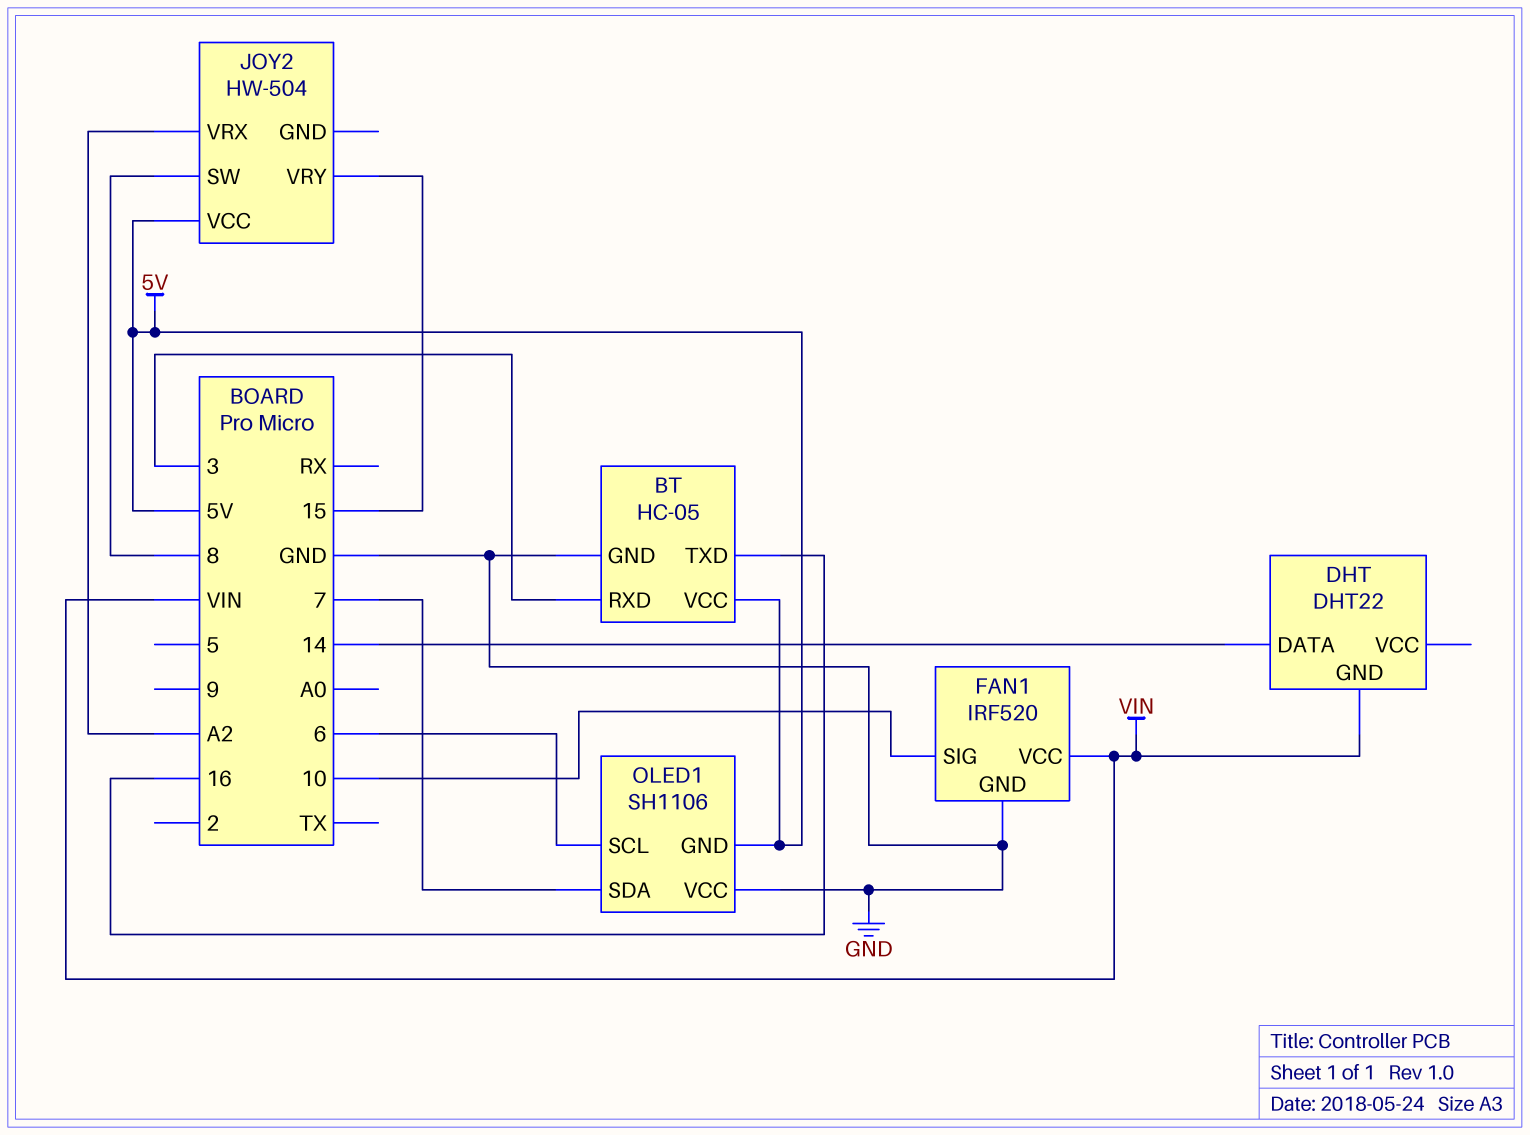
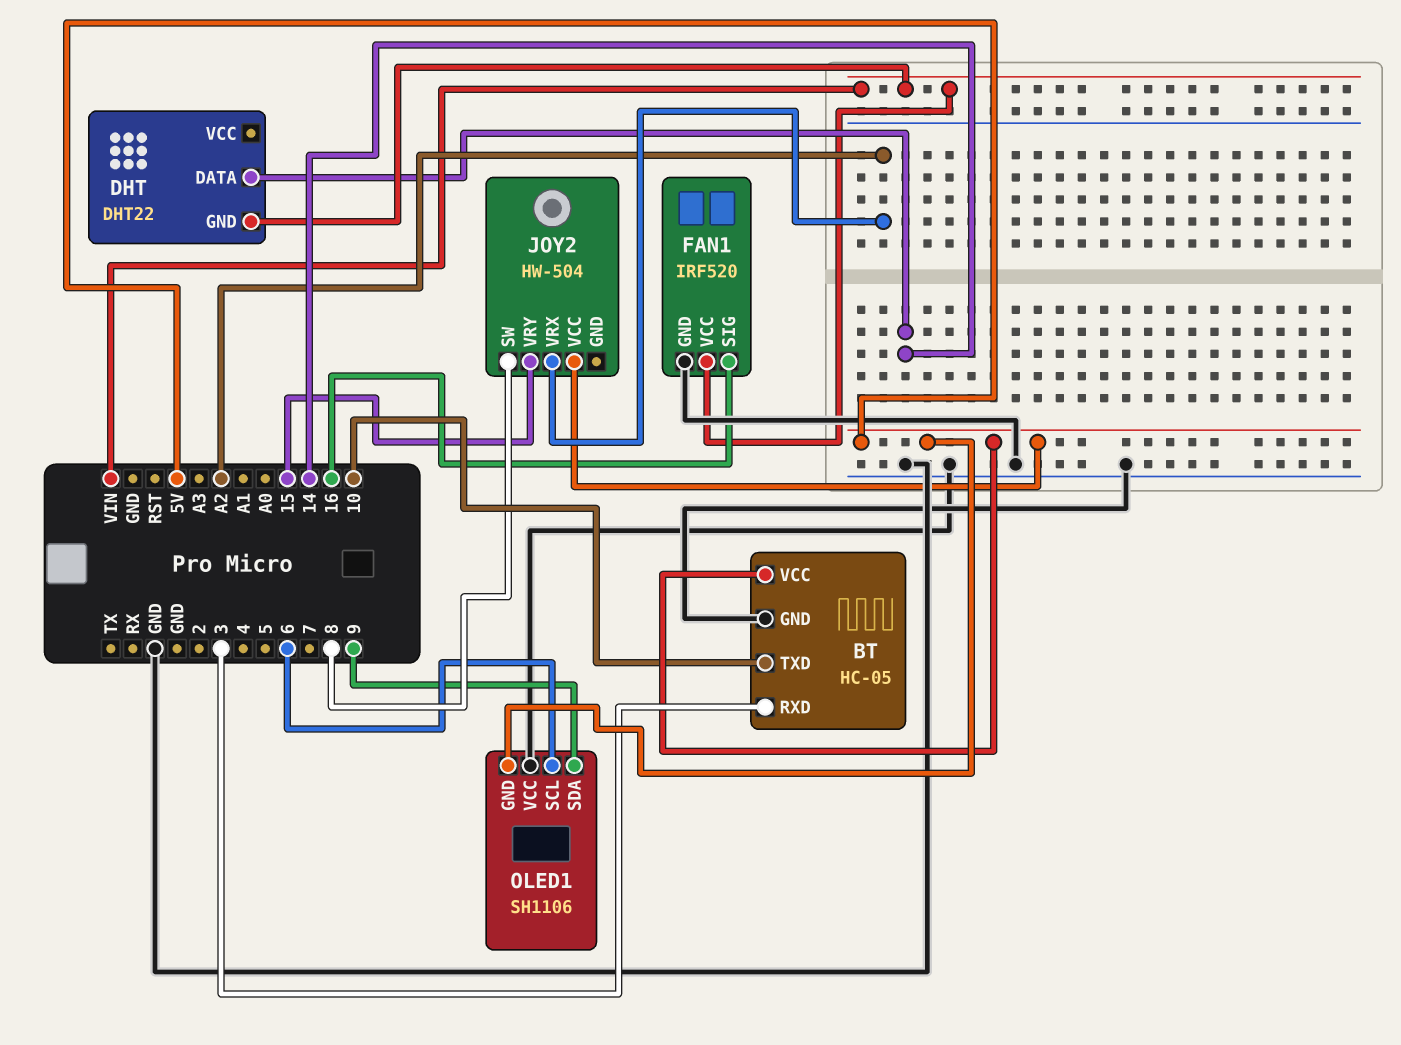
BT pin TXD: 16 -> 10
FAN1 pin SIG: 10 -> 16
OLED1 pin SDA: 7 -> 9

